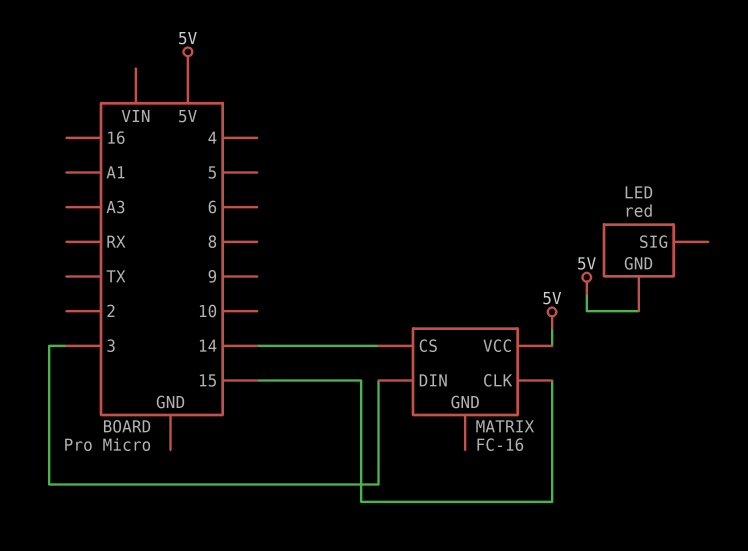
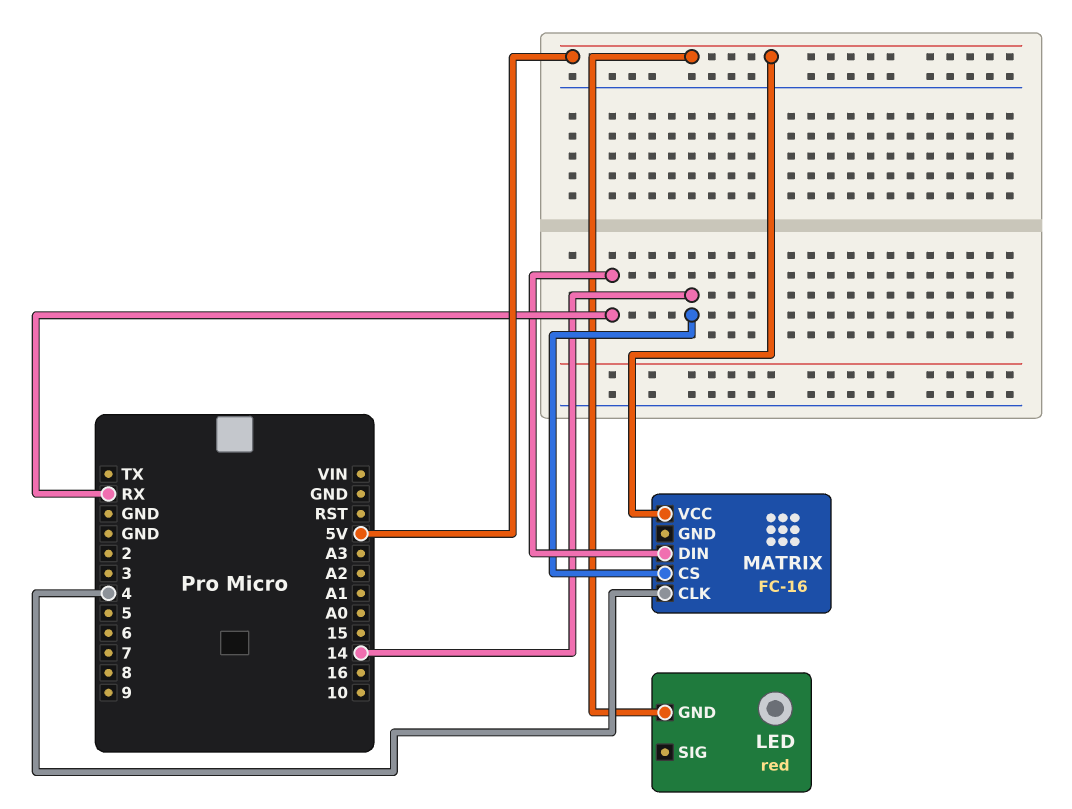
MATRIX pin CLK: 15 -> 4
MATRIX pin DIN: 3 -> RX

